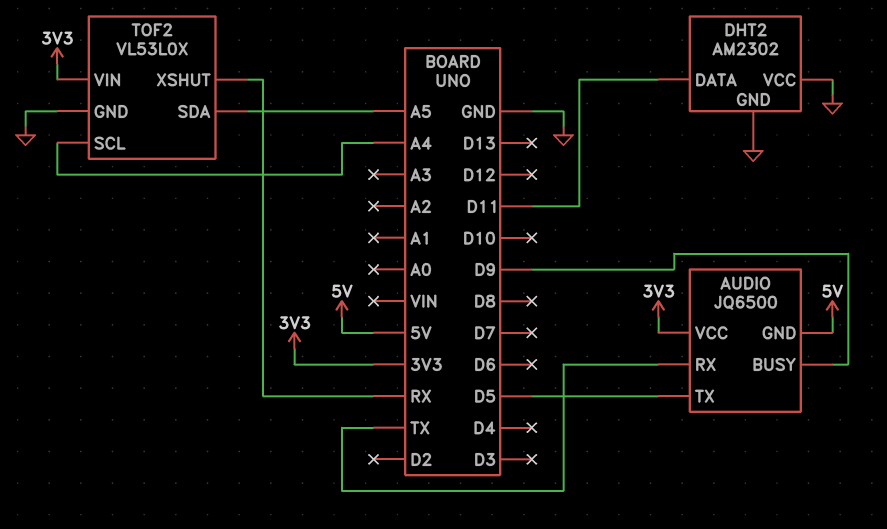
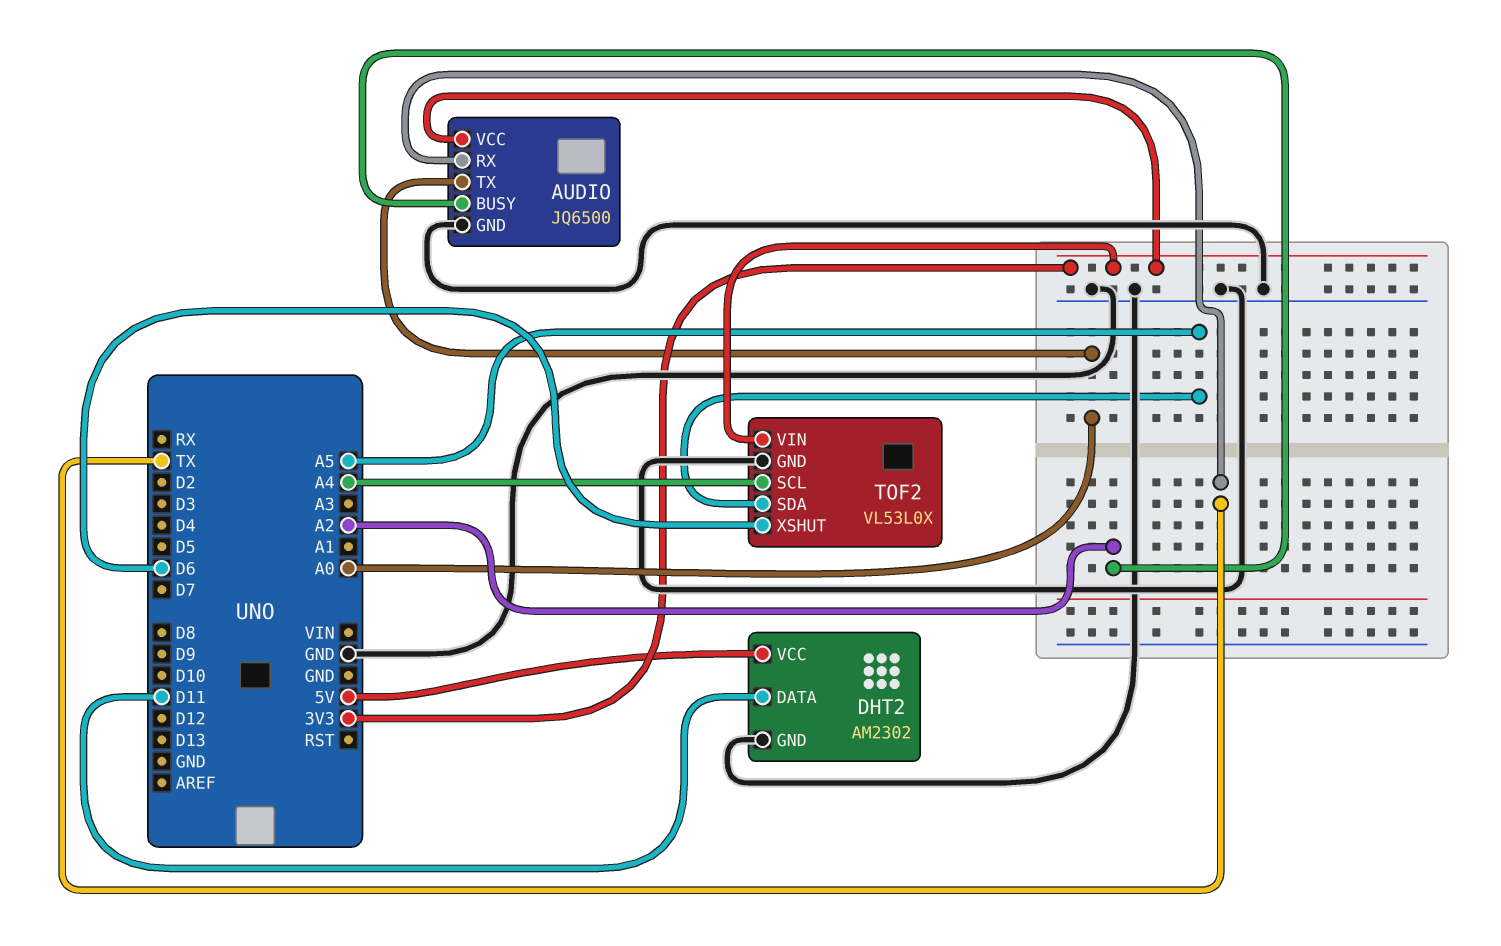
AUDIO pin BUSY: D9 -> A2
AUDIO pin GND: 5V -> GND
AUDIO pin TX: D5 -> A0
DHT2 pin VCC: GND -> 5V
TOF2 pin XSHUT: RX -> D6

